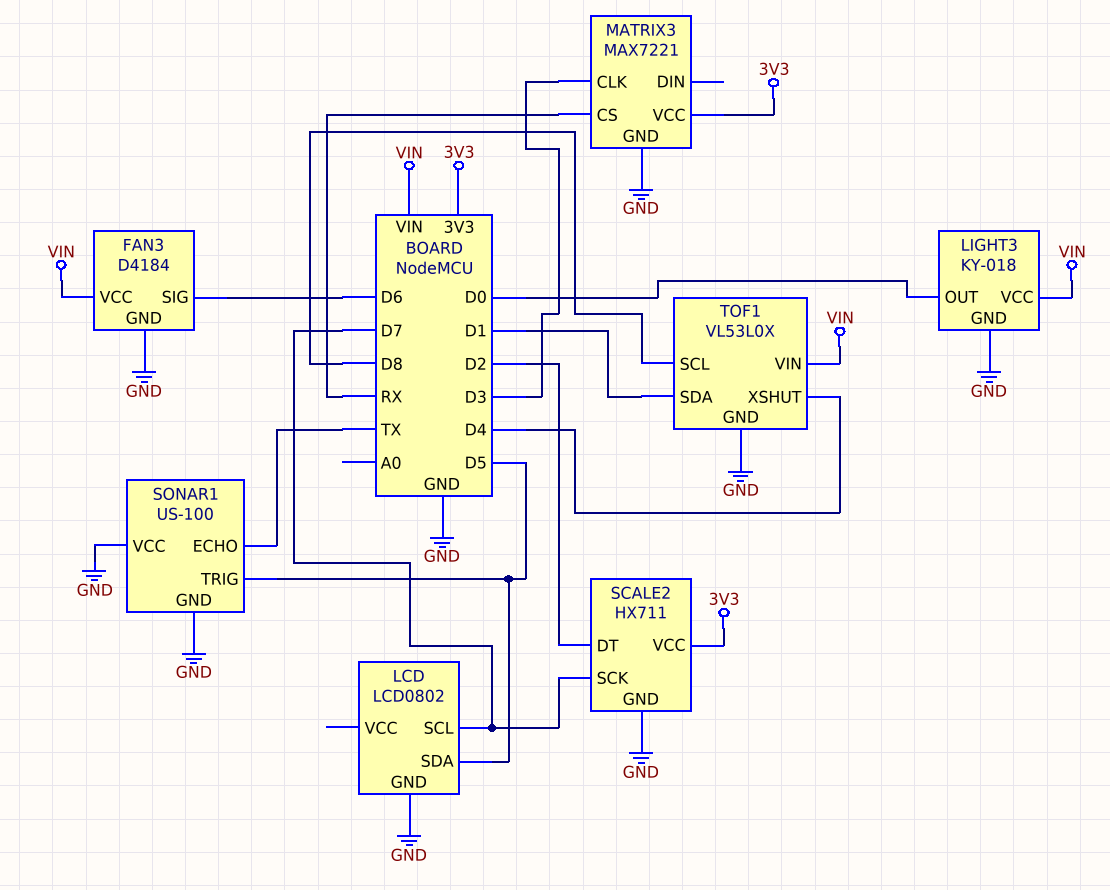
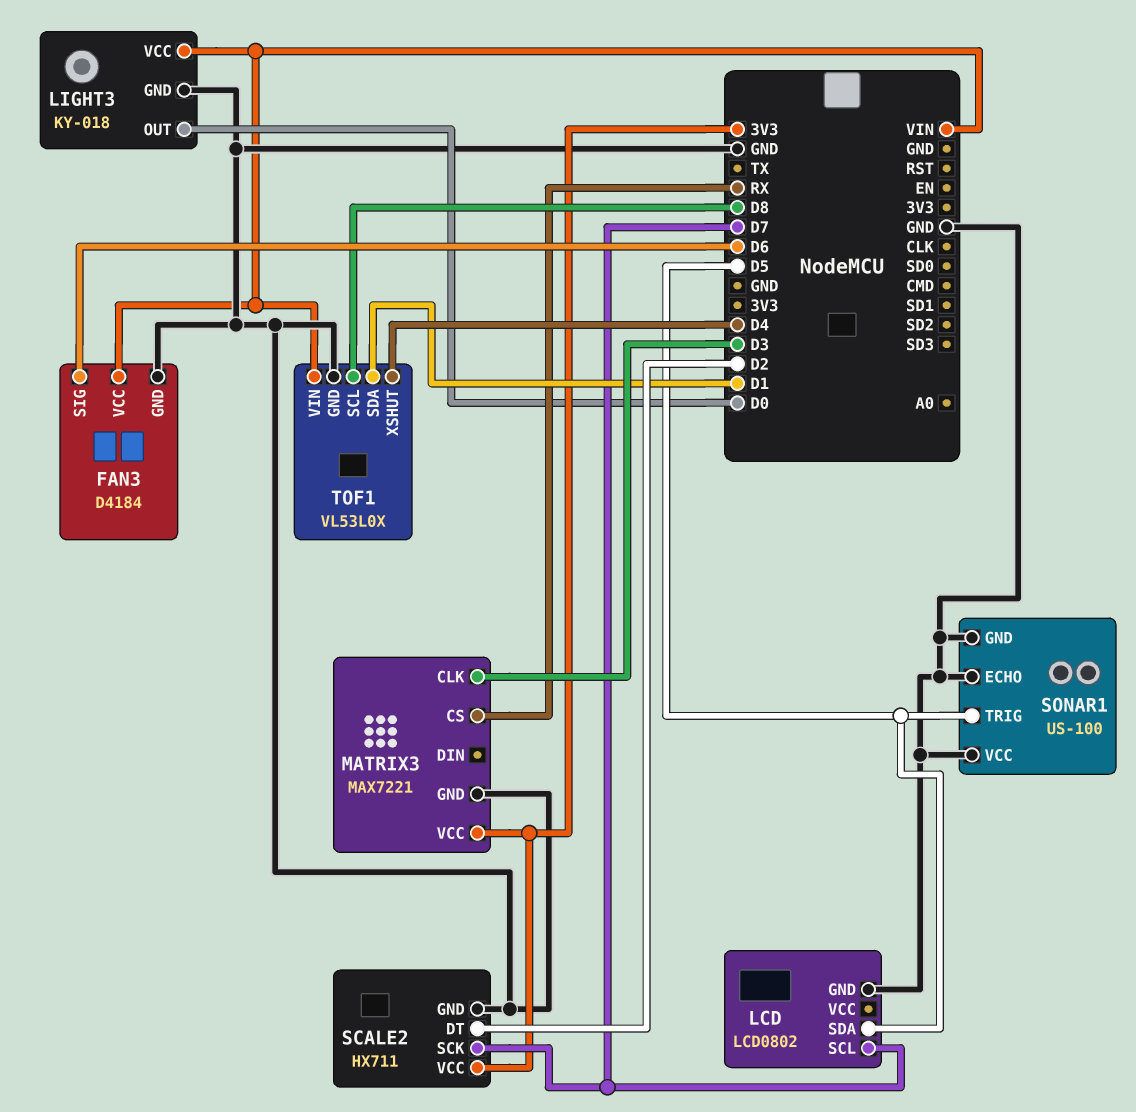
SONAR1 pin ECHO: TX -> GND

